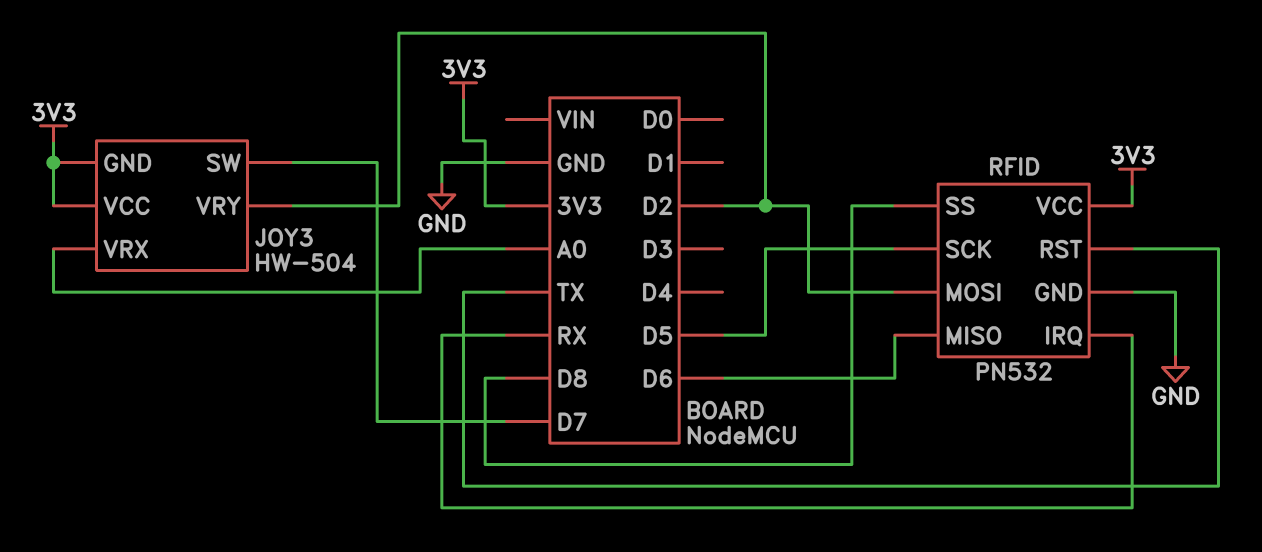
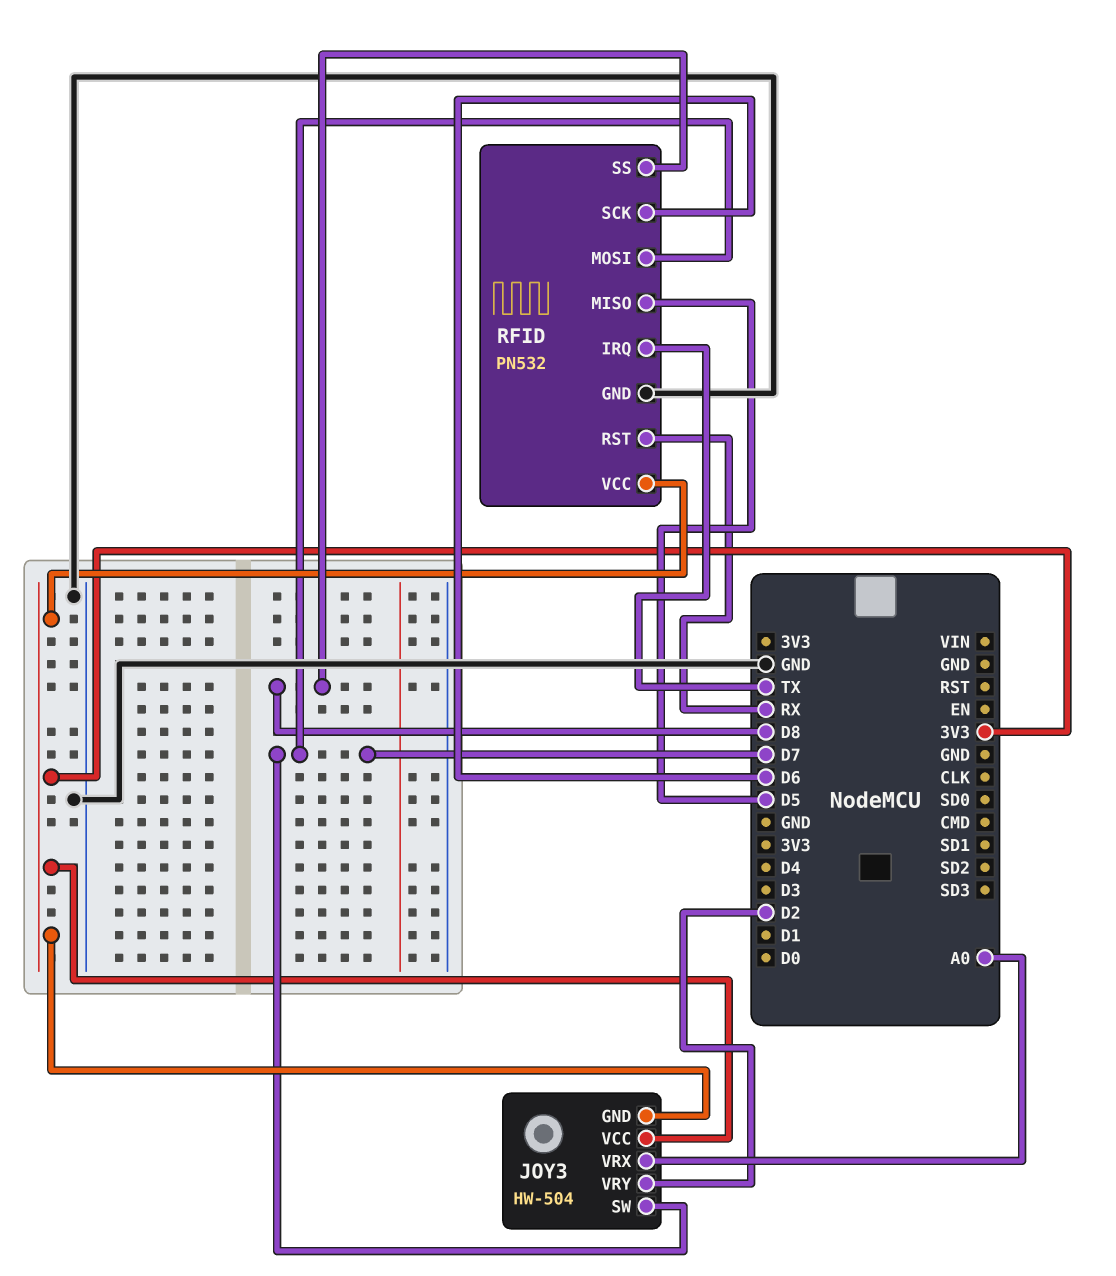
RFID pin IRQ: RX -> TX
RFID pin MISO: D6 -> D5
RFID pin MOSI: D2 -> D7
RFID pin RST: TX -> RX
RFID pin SCK: D5 -> D6

